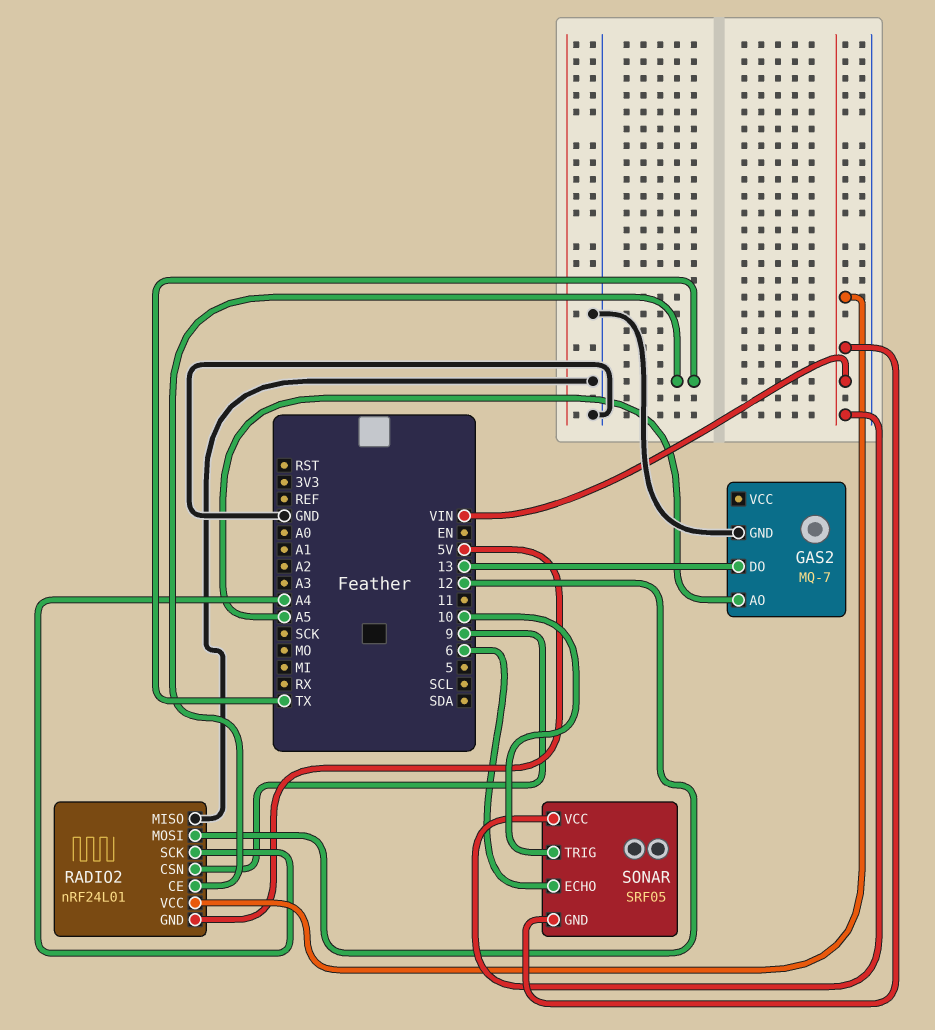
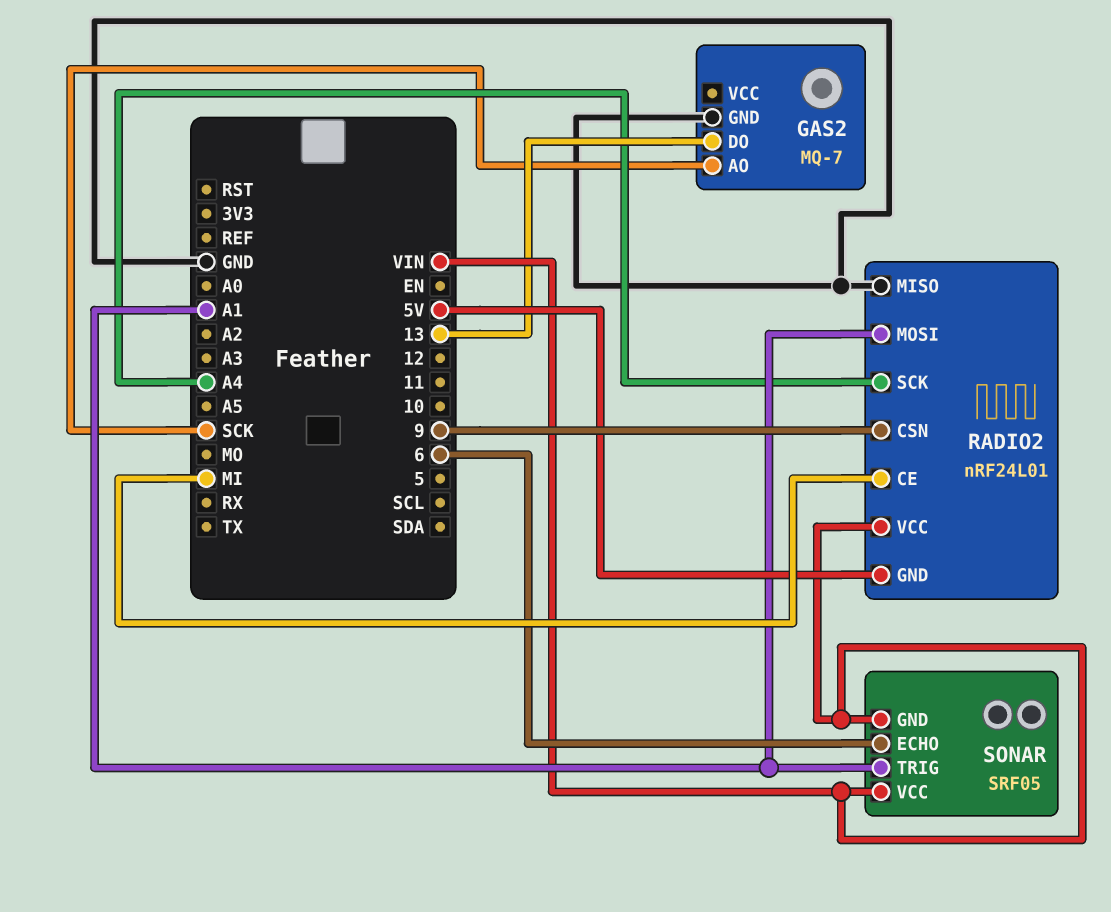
GAS2 pin AO: A5 -> SCK
RADIO2 pin CE: TX -> MI
RADIO2 pin MOSI: 12 -> A1
SONAR pin TRIG: 10 -> A1

